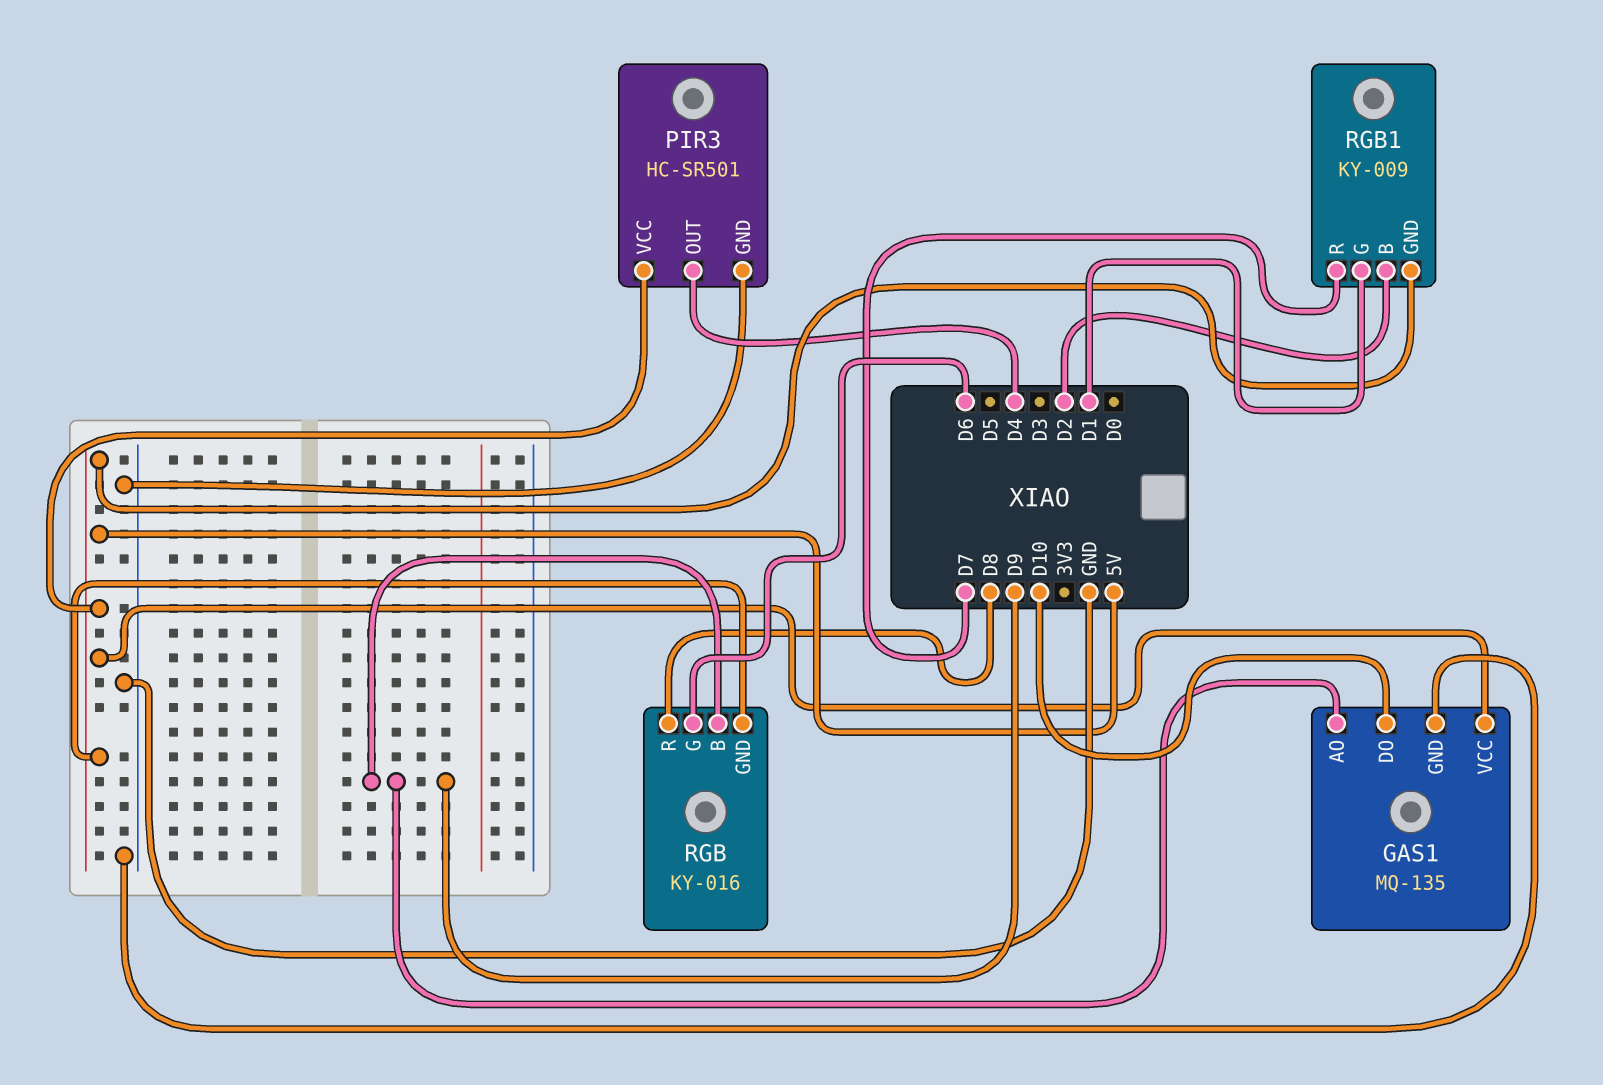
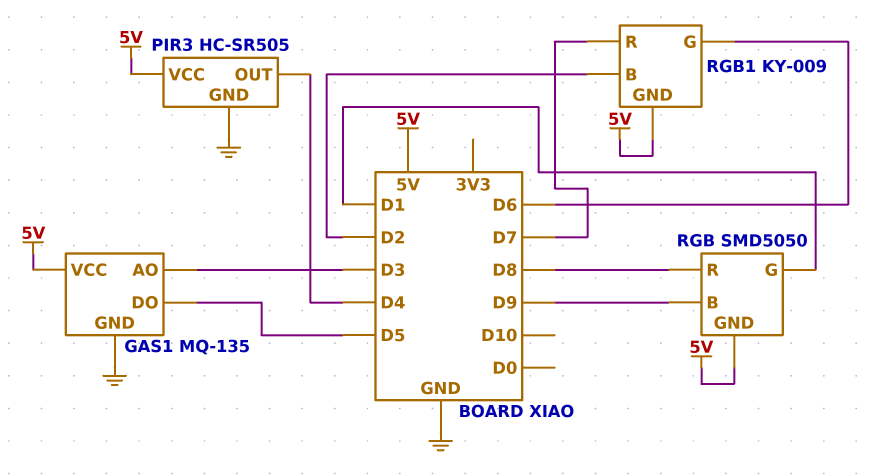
GAS1 pin AO: D9 -> D3
GAS1 pin DO: D10 -> D5
PIR3: HC-SR501 -> HC-SR505
RGB: KY-016 -> SMD5050
RGB pin G: D6 -> D1
RGB1 pin G: D1 -> D6

